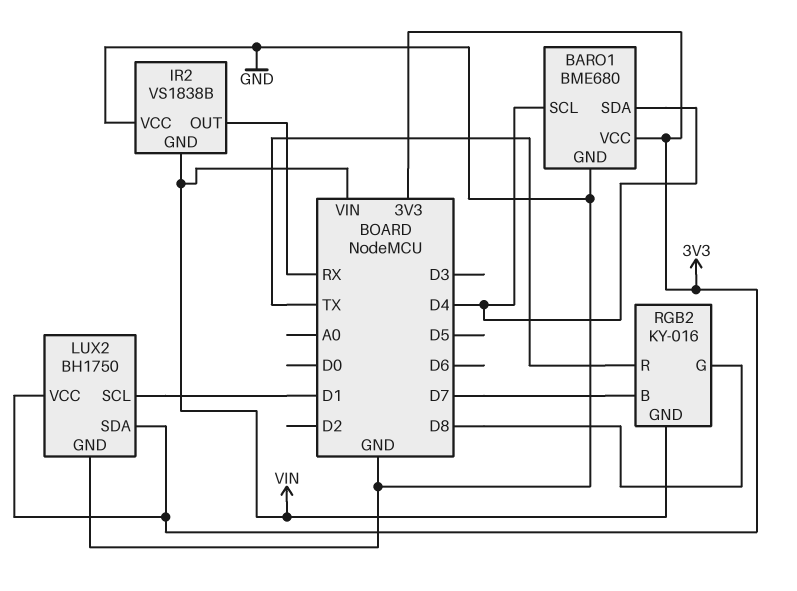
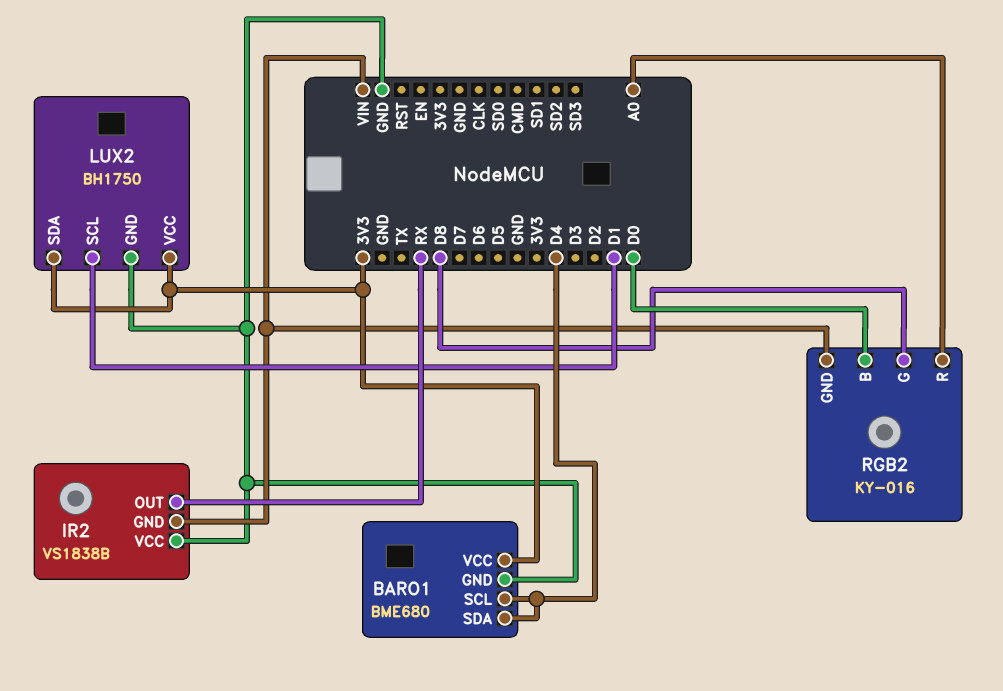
RGB2 pin B: D7 -> D0
RGB2 pin R: TX -> A0

